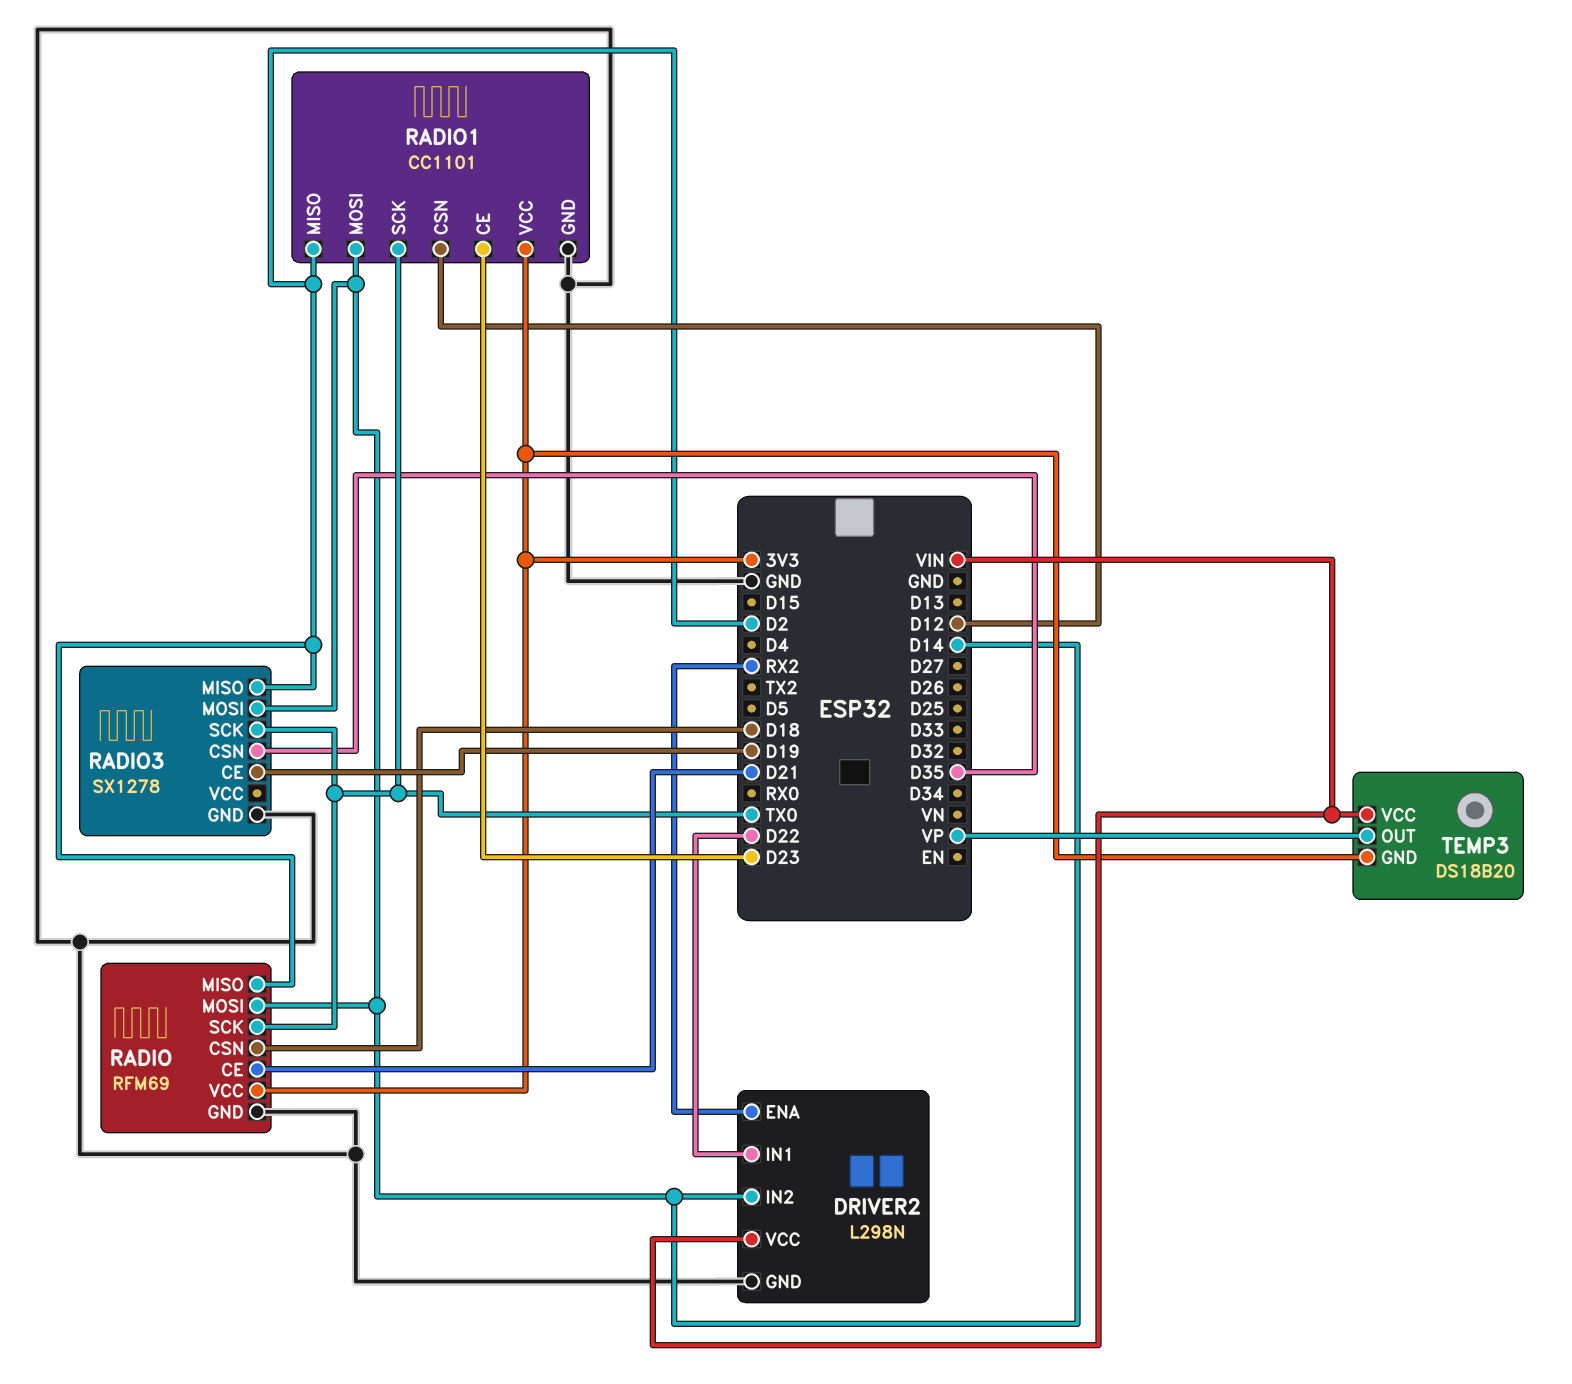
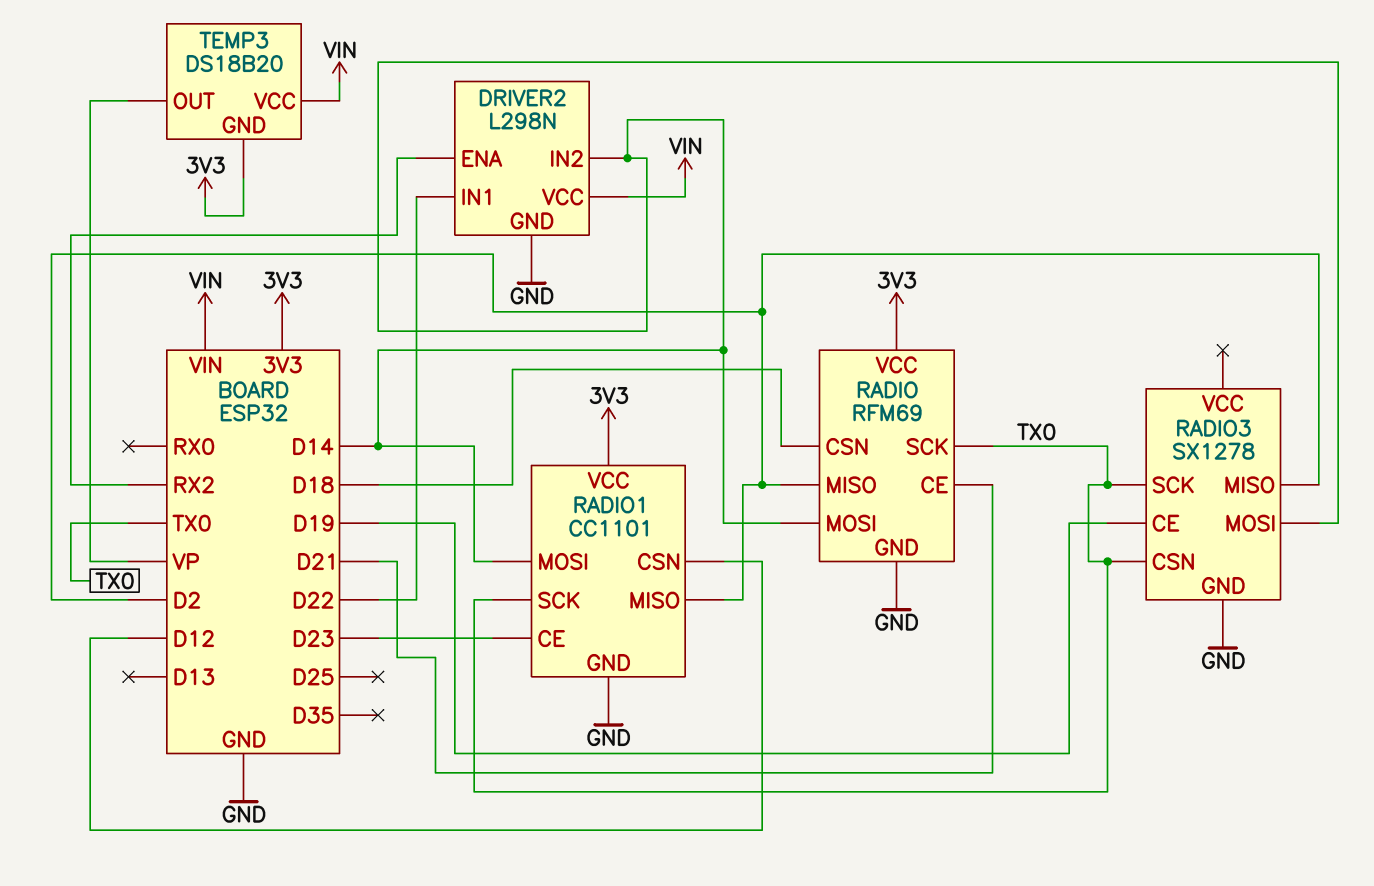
RADIO3 pin CSN: D35 -> TX0

